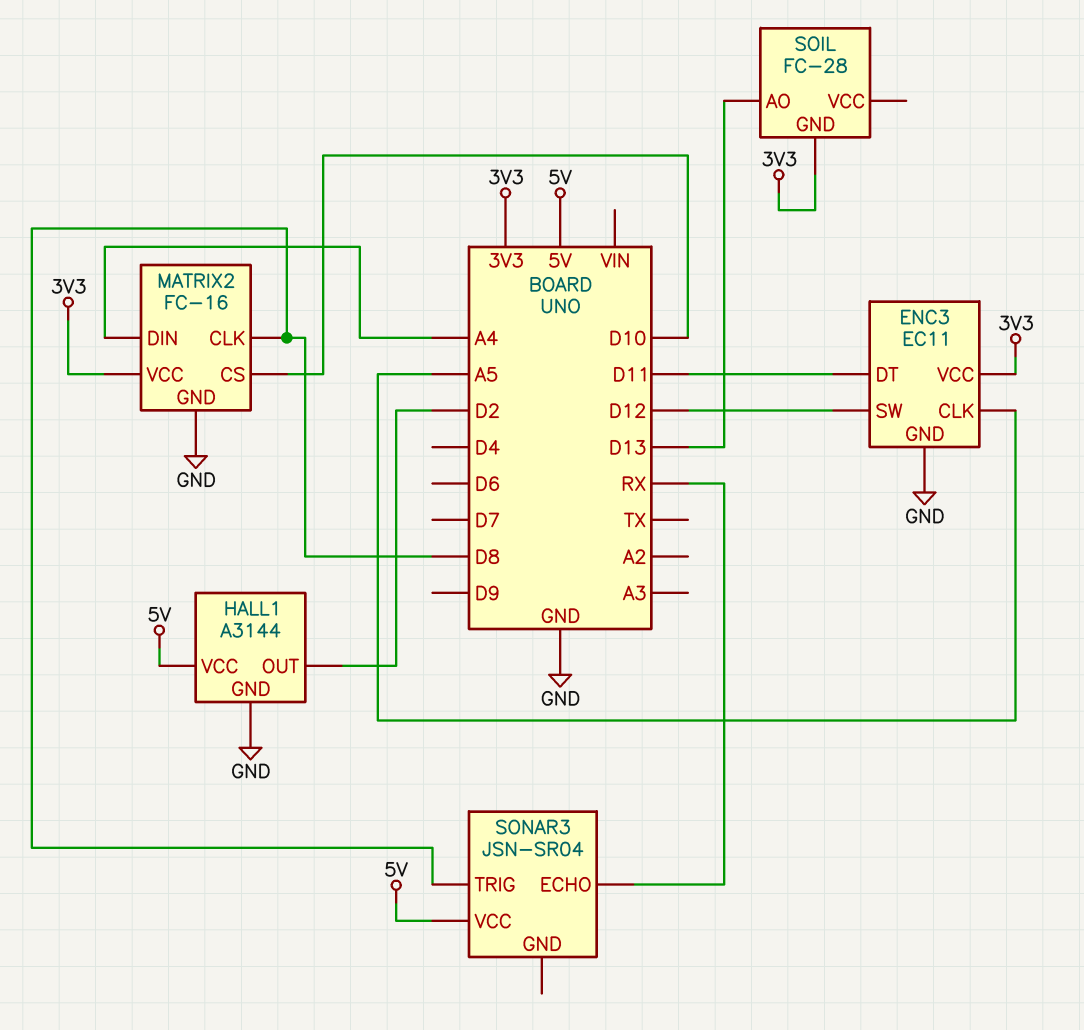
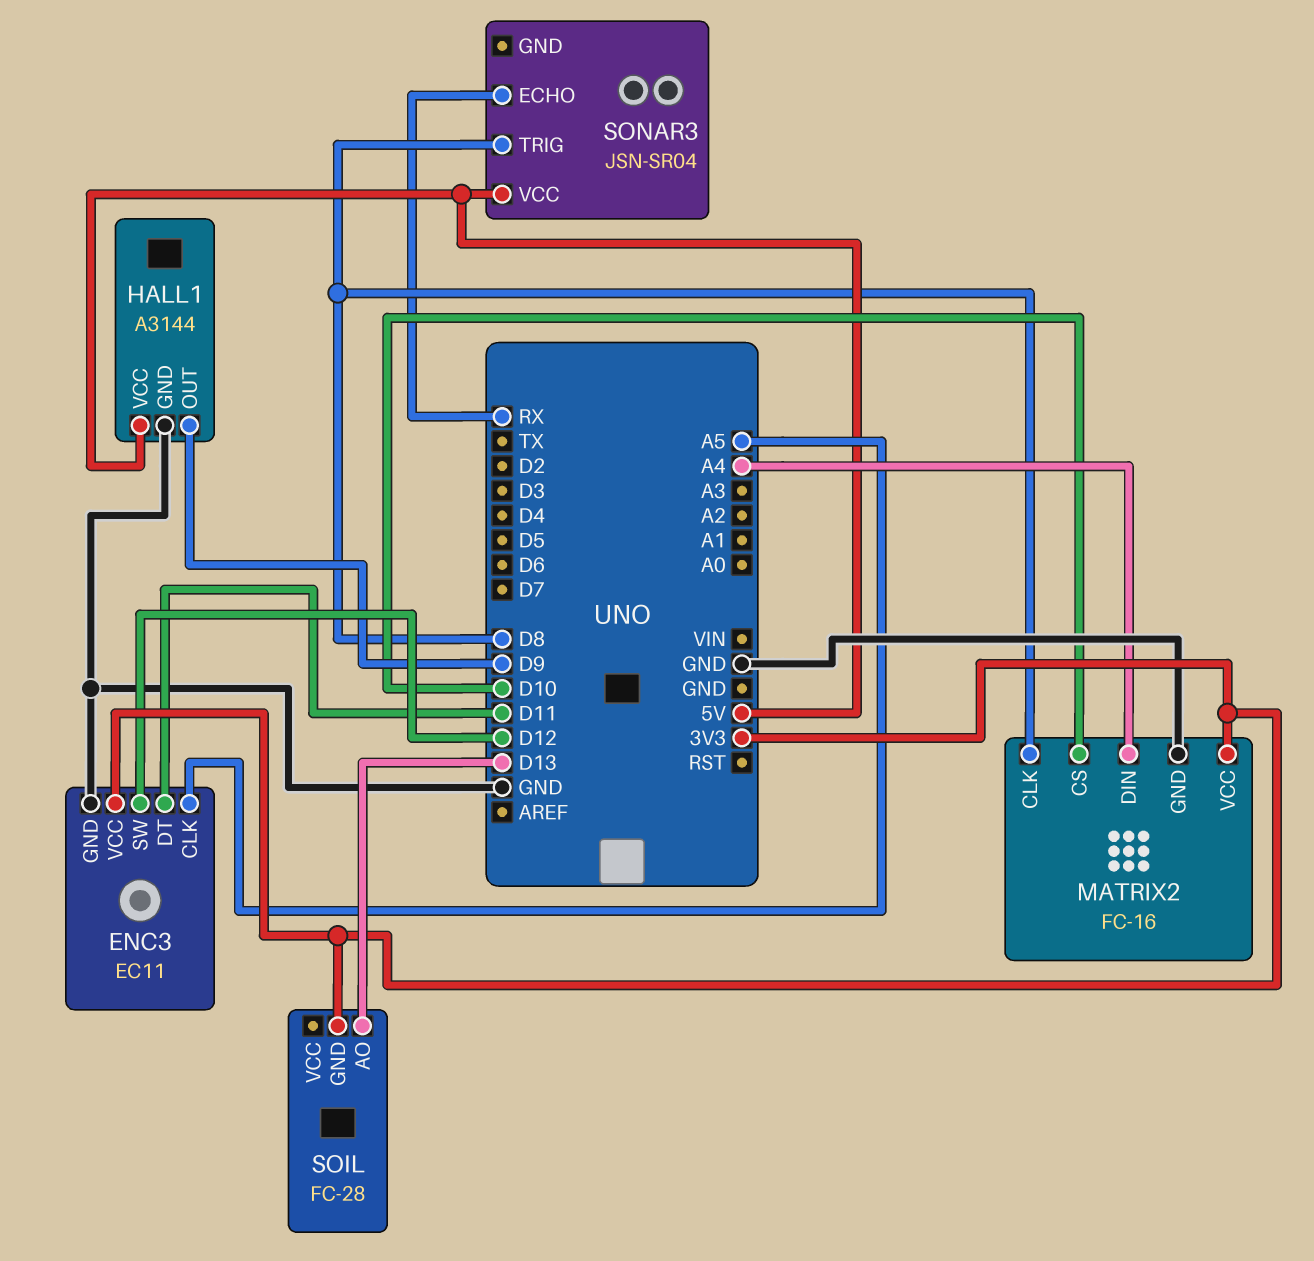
HALL1 pin OUT: D2 -> D9

